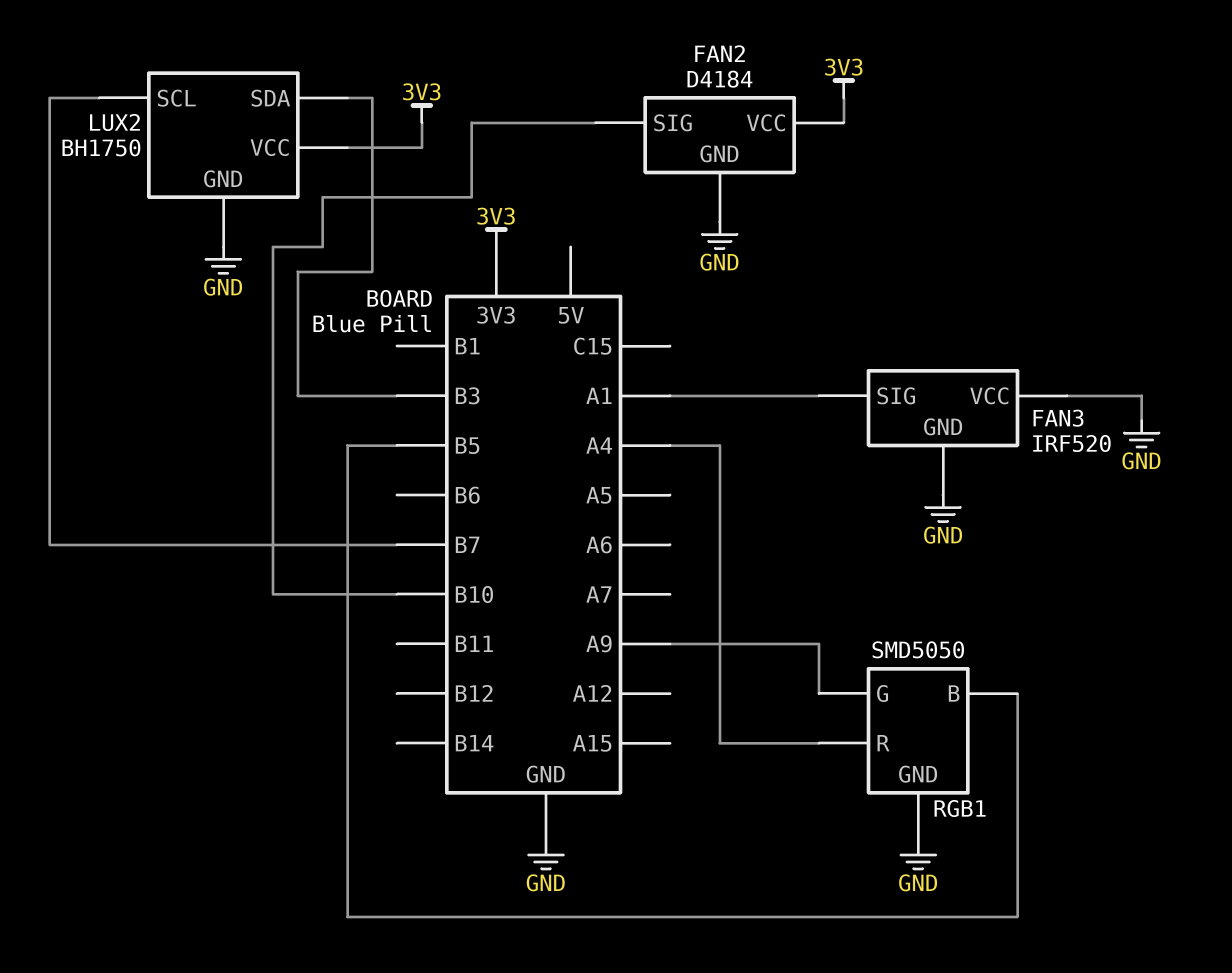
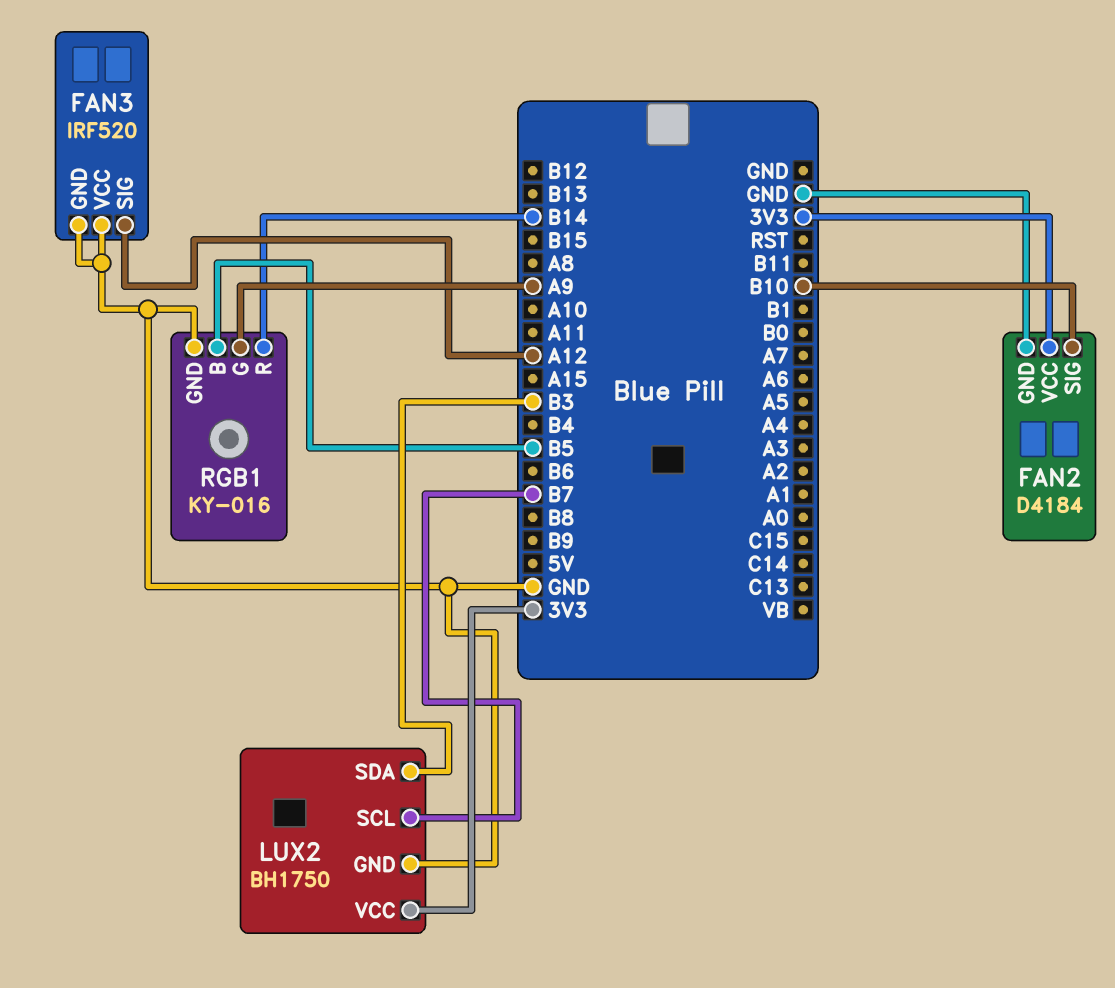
FAN3 pin SIG: A1 -> A12
RGB1: SMD5050 -> KY-016
RGB1 pin R: A4 -> B14

